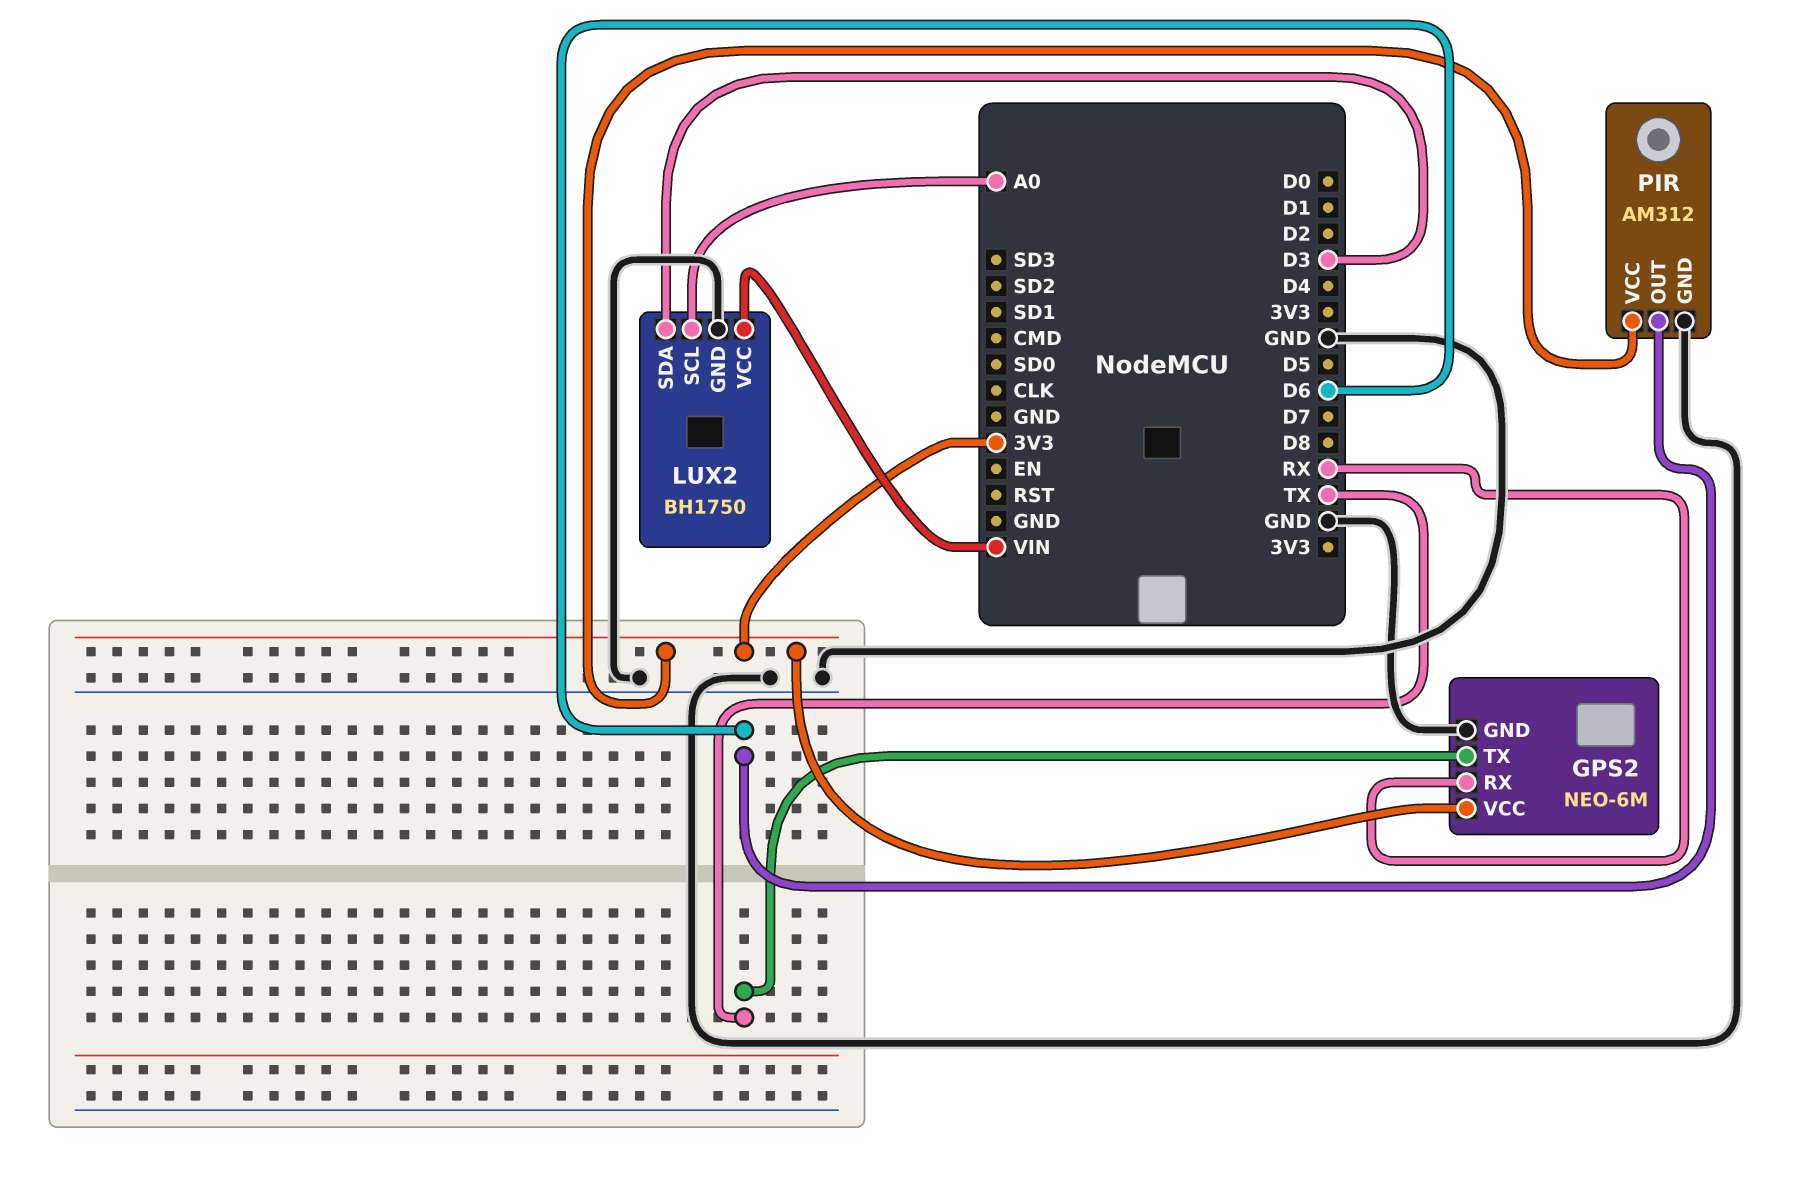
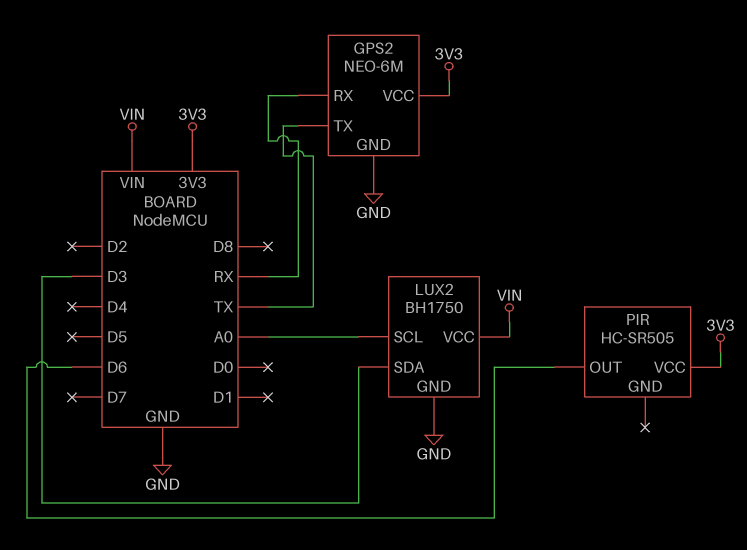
PIR: AM312 -> HC-SR505
PIR pin GND: GND -> none

